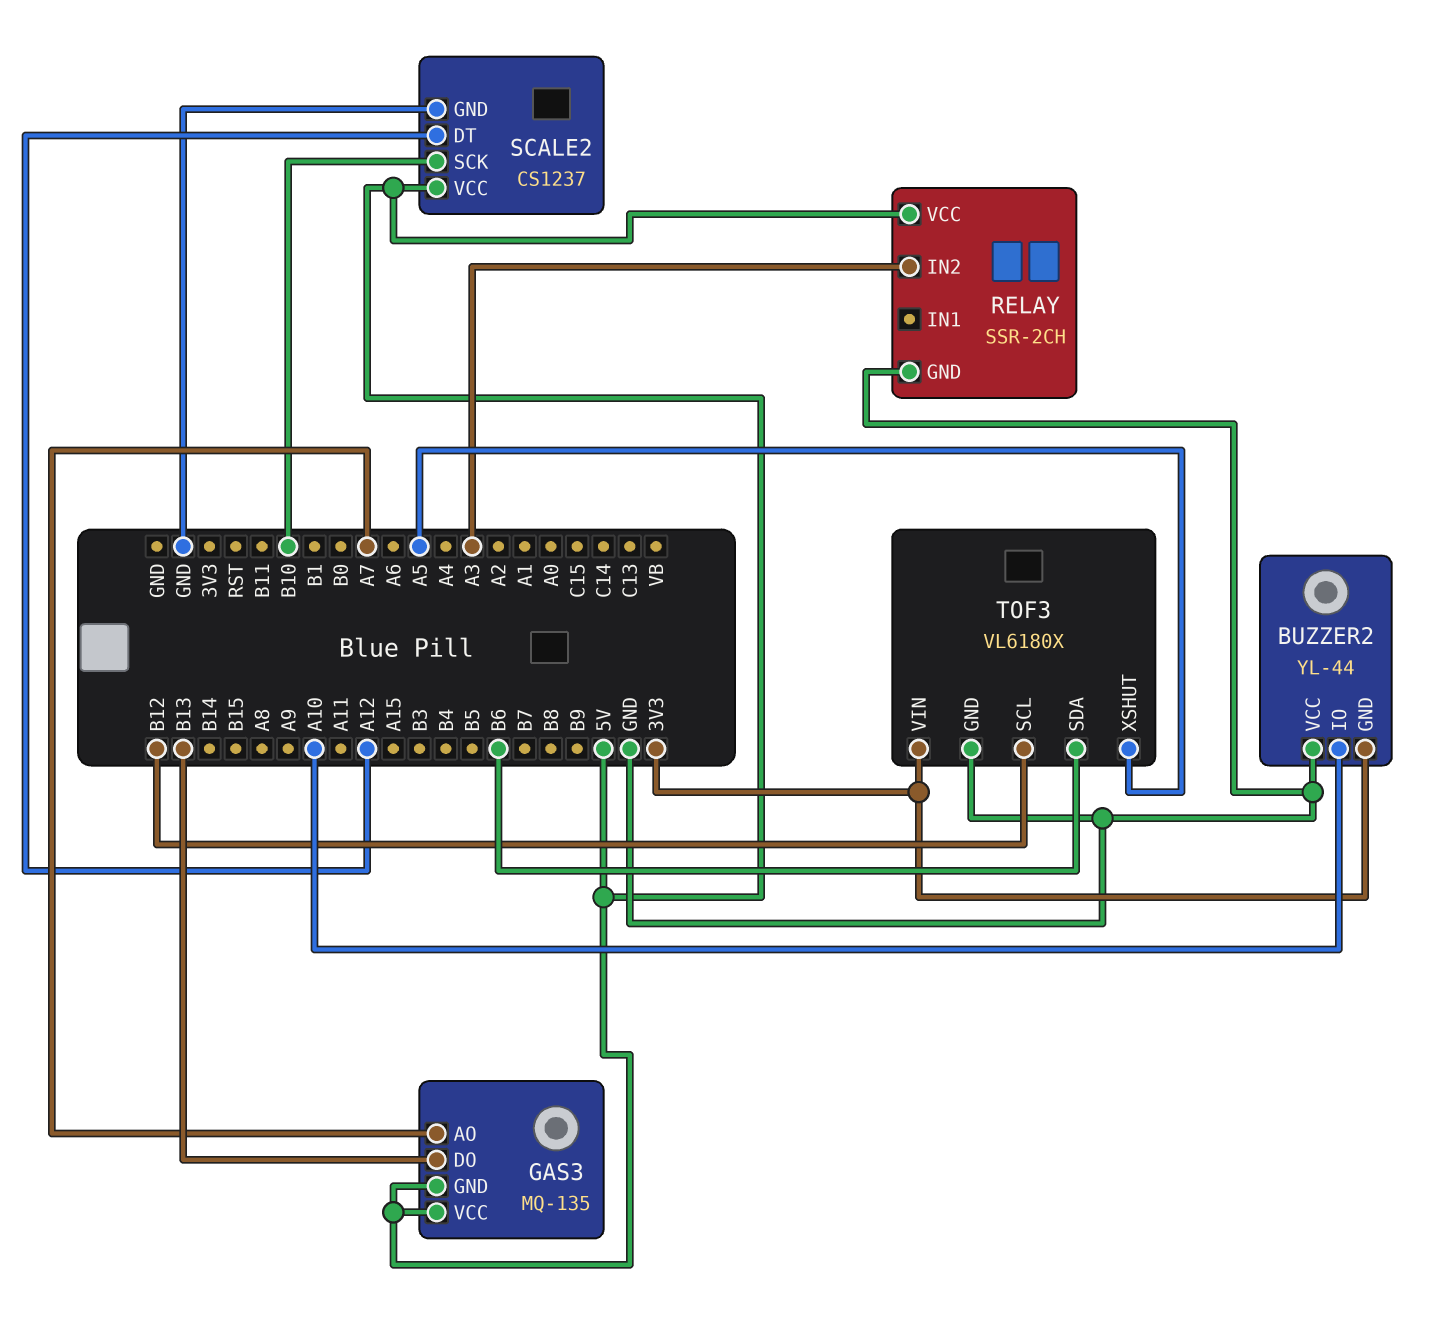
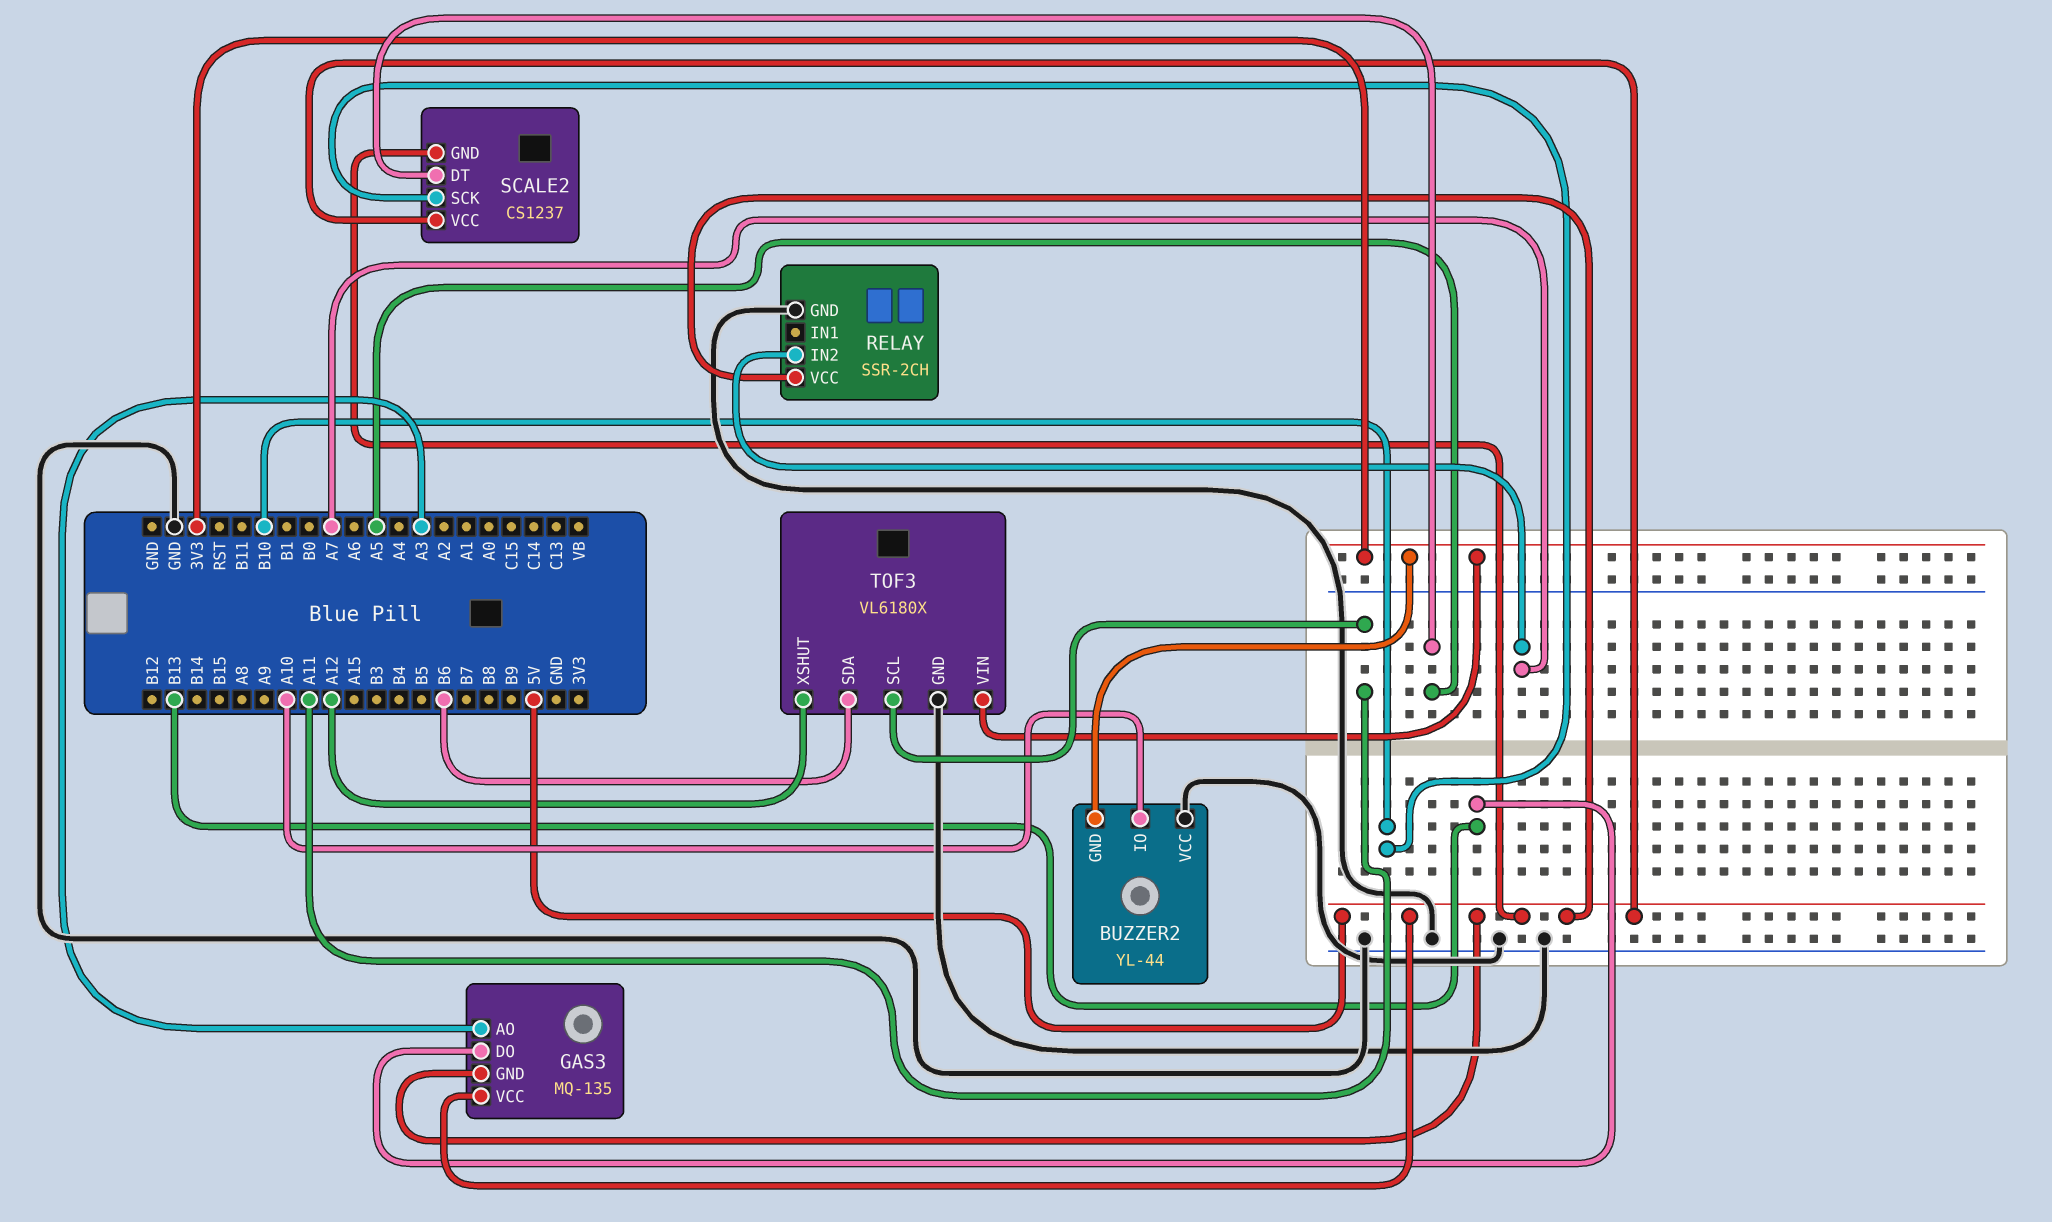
GAS3 pin AO: A7 -> A3
RELAY pin IN2: A3 -> A7
SCALE2 pin DT: A12 -> A5
SCALE2 pin GND: GND -> 5V
TOF3 pin SCL: B12 -> A11
TOF3 pin XSHUT: A5 -> A12

